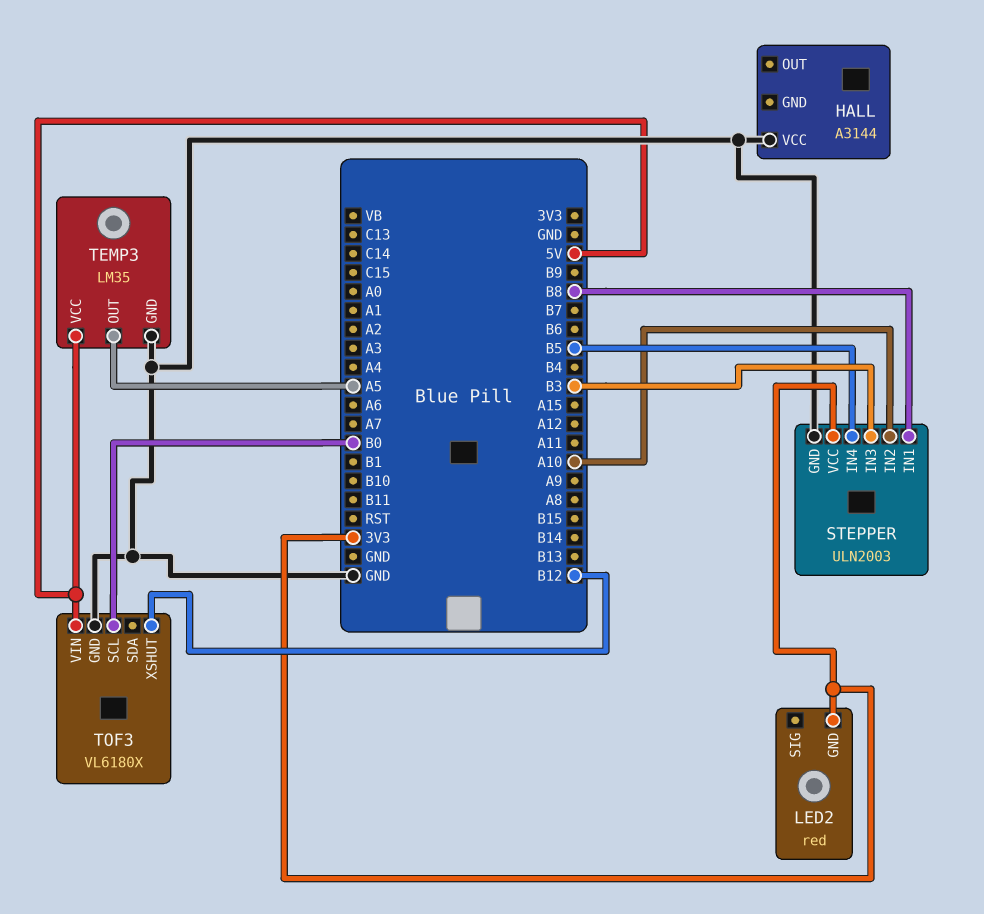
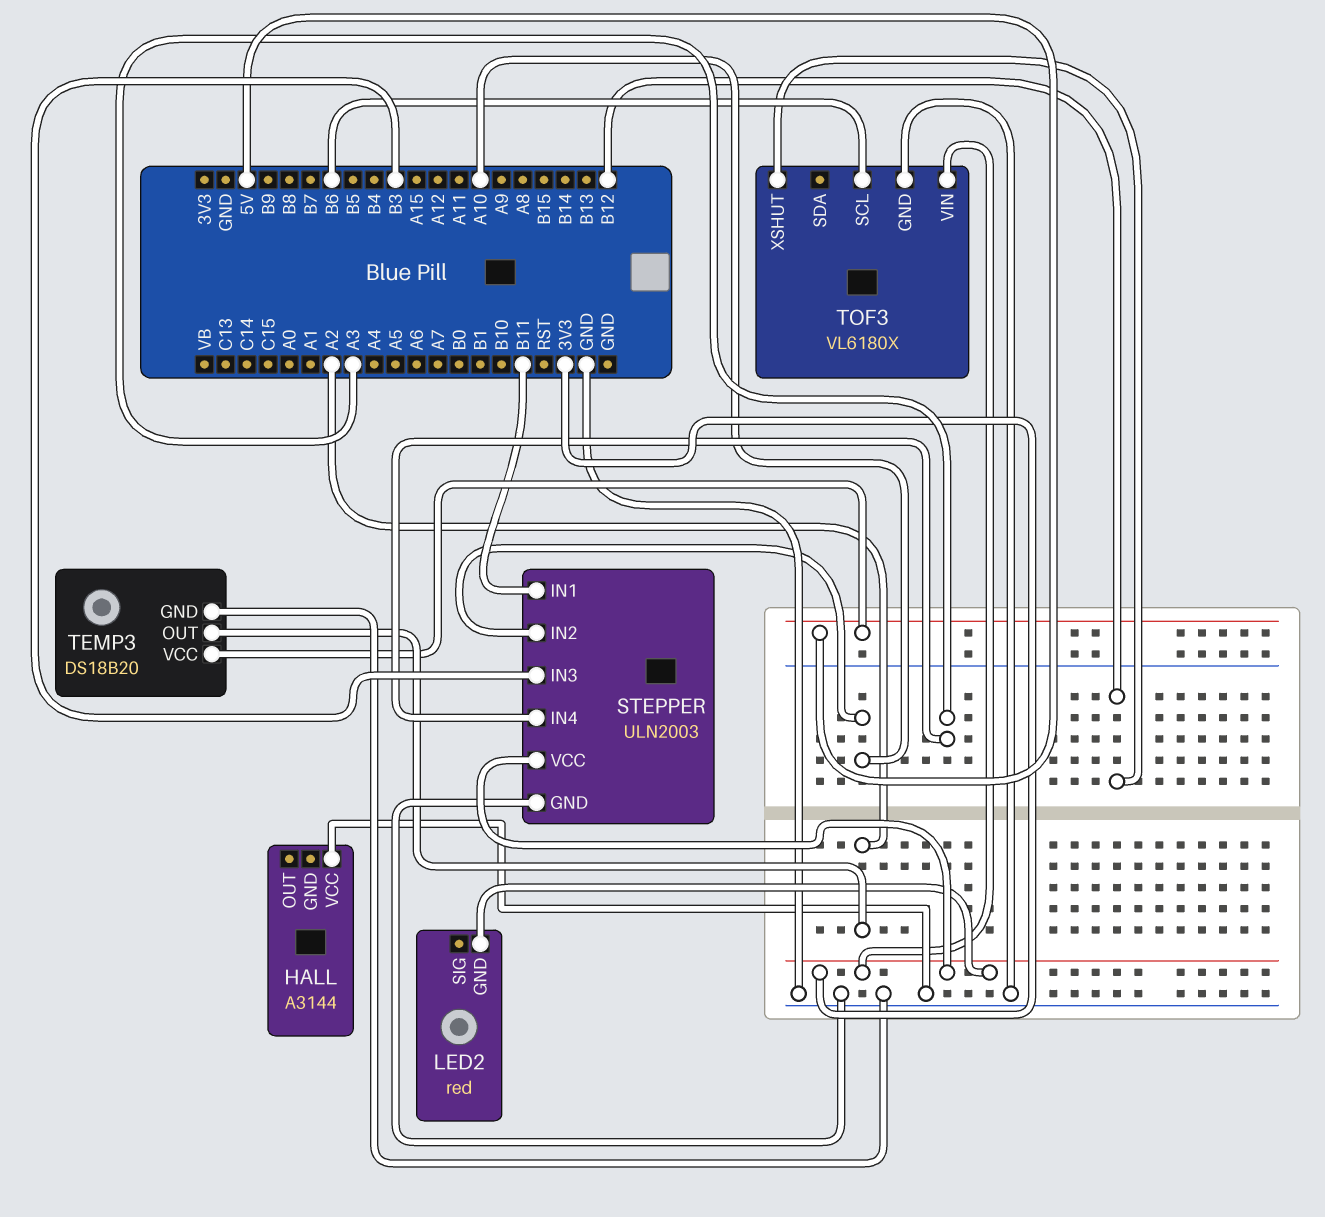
STEPPER pin IN1: B8 -> B11
STEPPER pin IN4: B5 -> A3
TEMP3: LM35 -> DS18B20
TEMP3 pin OUT: A5 -> A2
TOF3 pin SCL: B0 -> B6
TOF3 pin VIN: 5V -> 3V3

